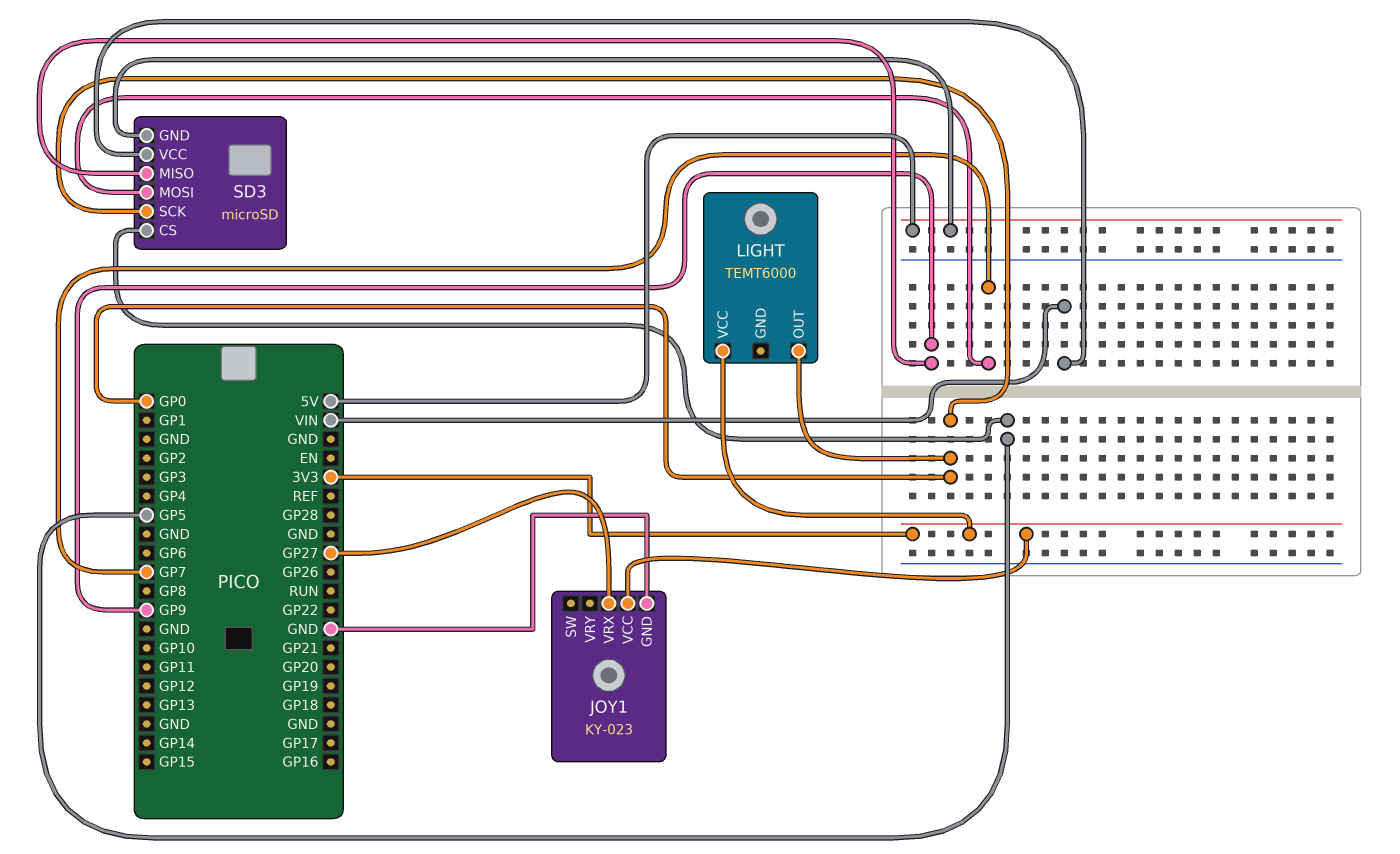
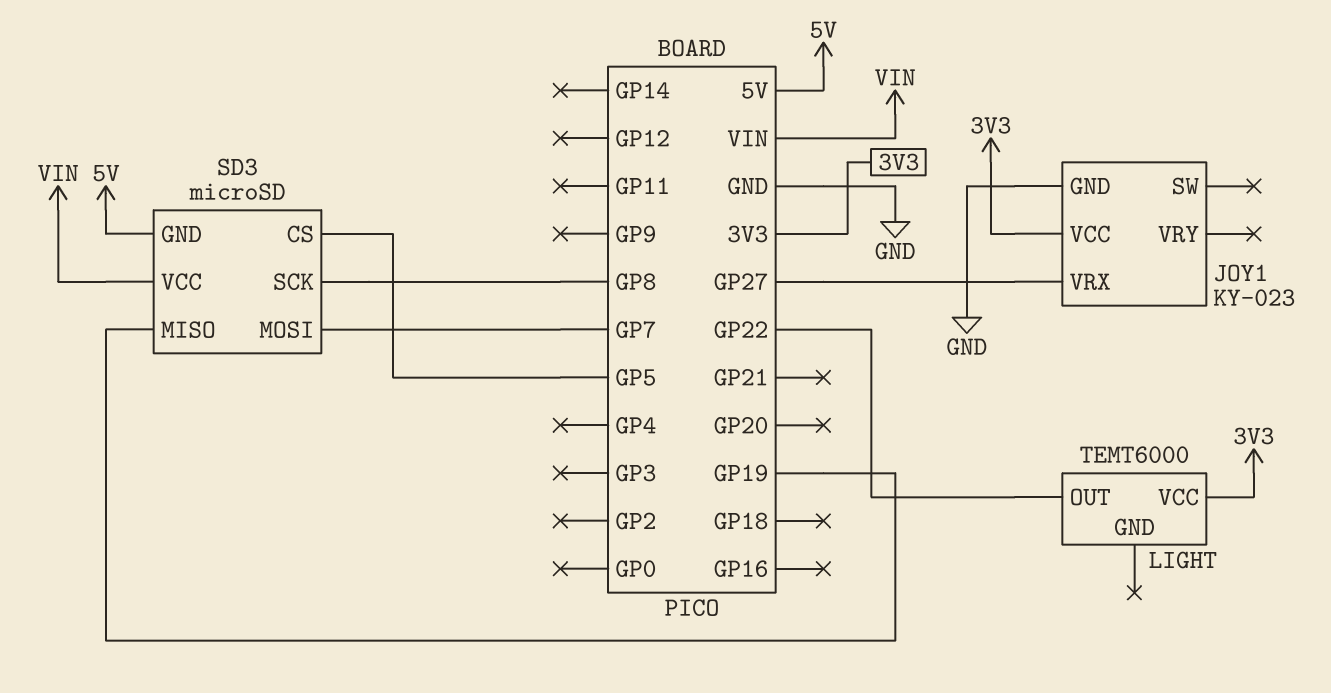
LIGHT pin OUT: GP0 -> GP22
SD3 pin MISO: GP9 -> GP19
SD3 pin SCK: GP0 -> GP8

